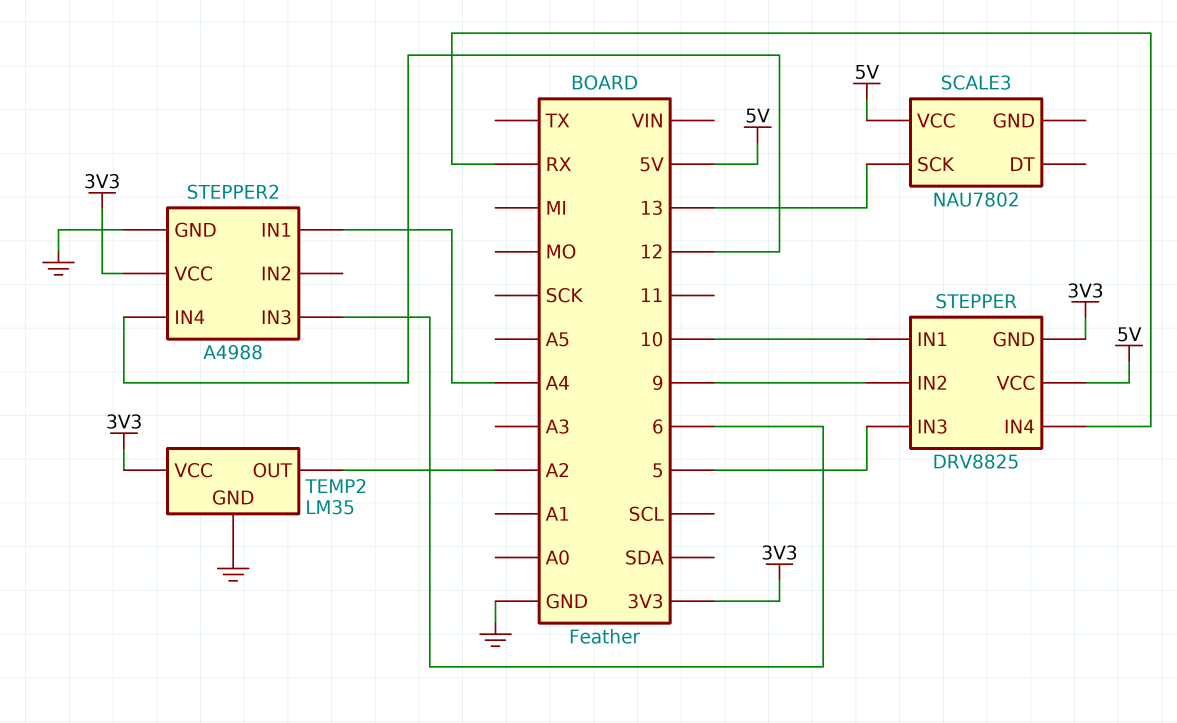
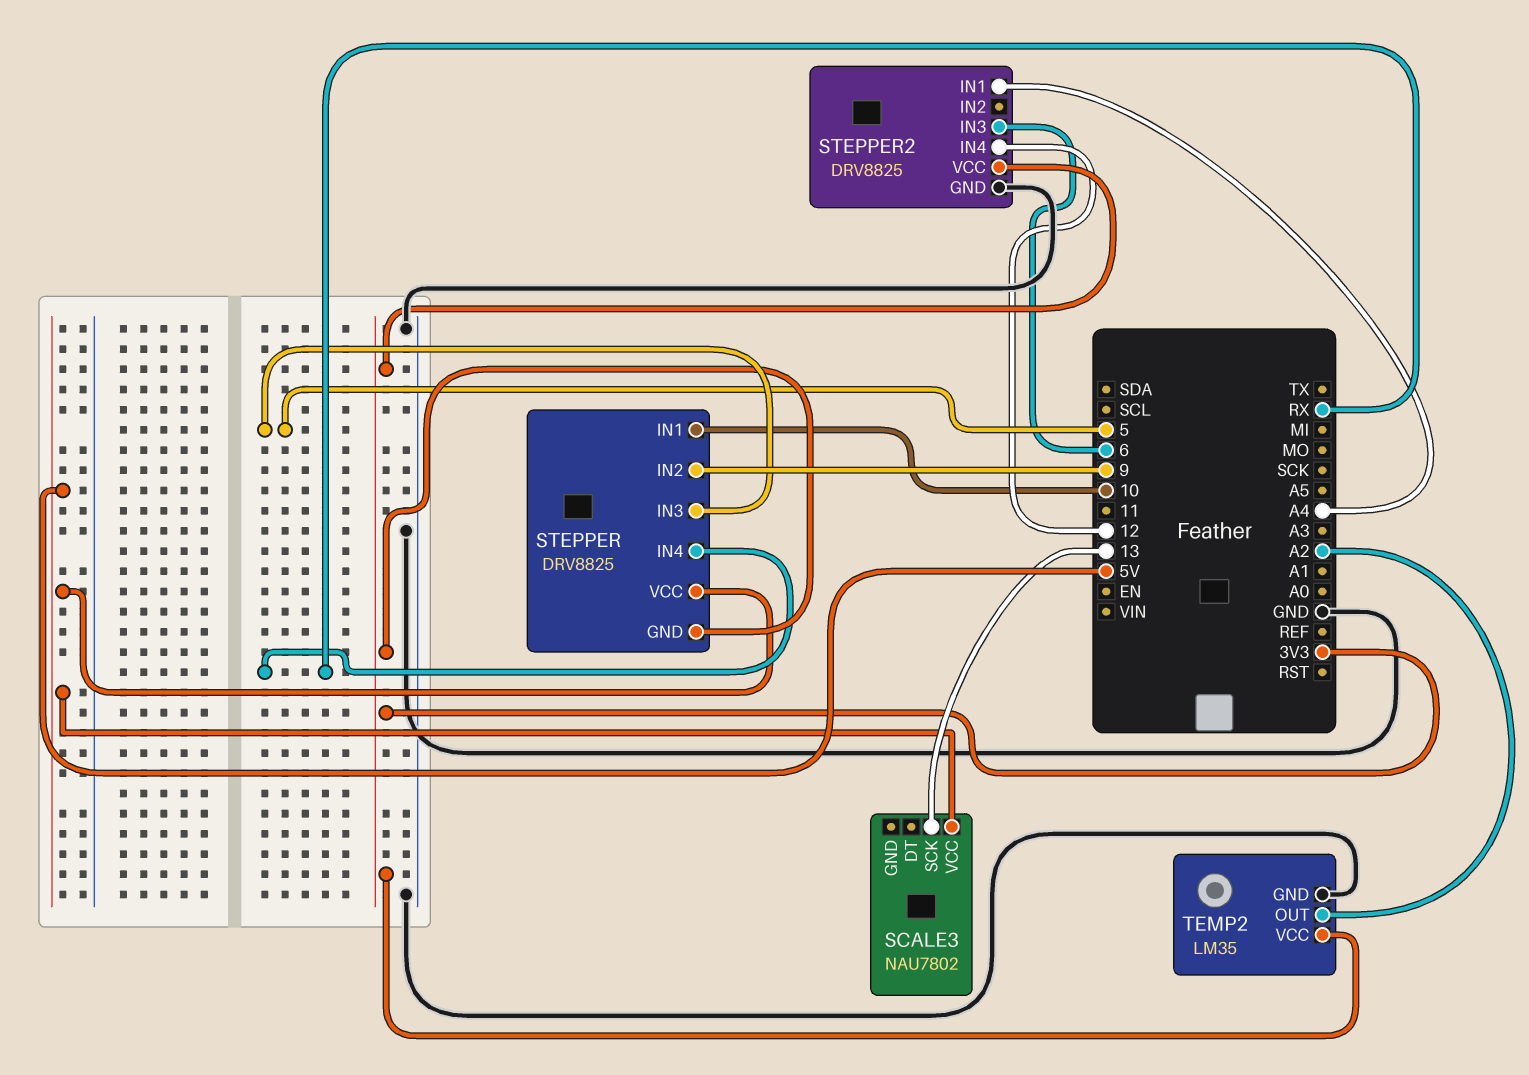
STEPPER2: A4988 -> DRV8825

